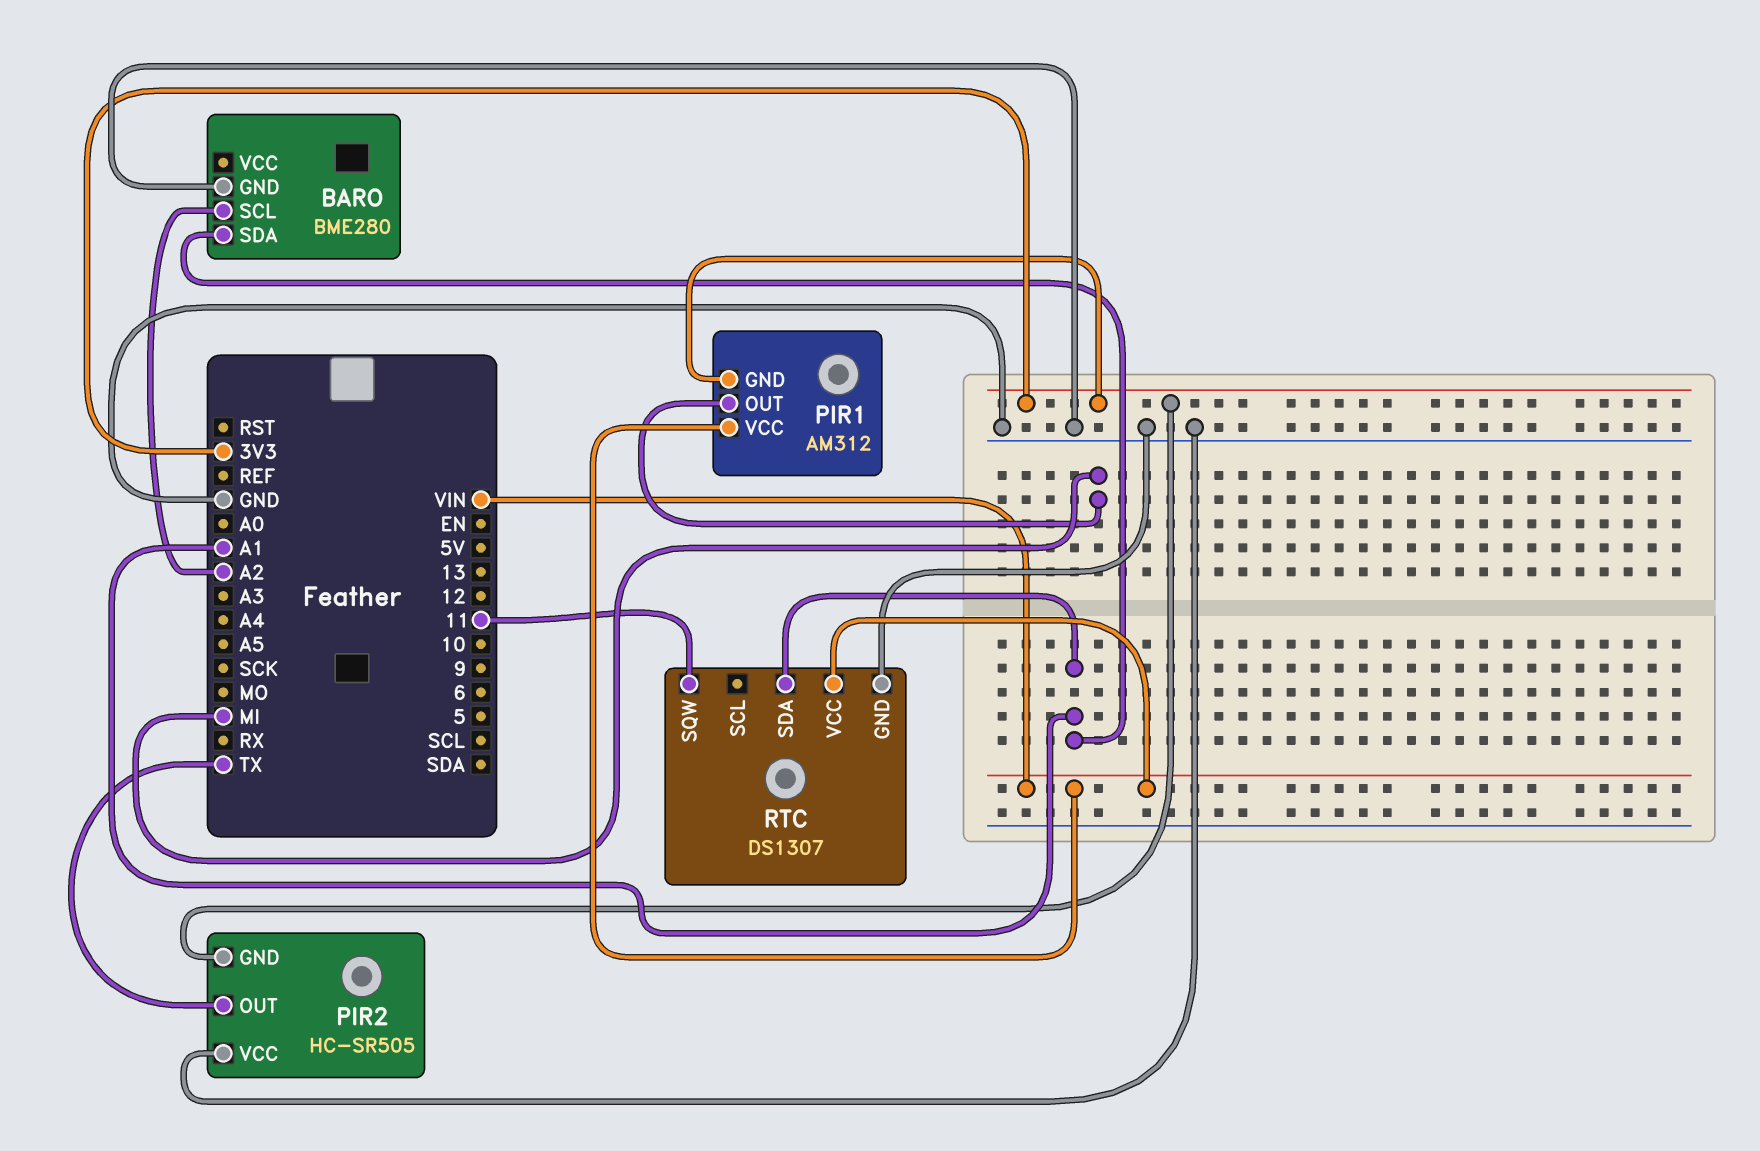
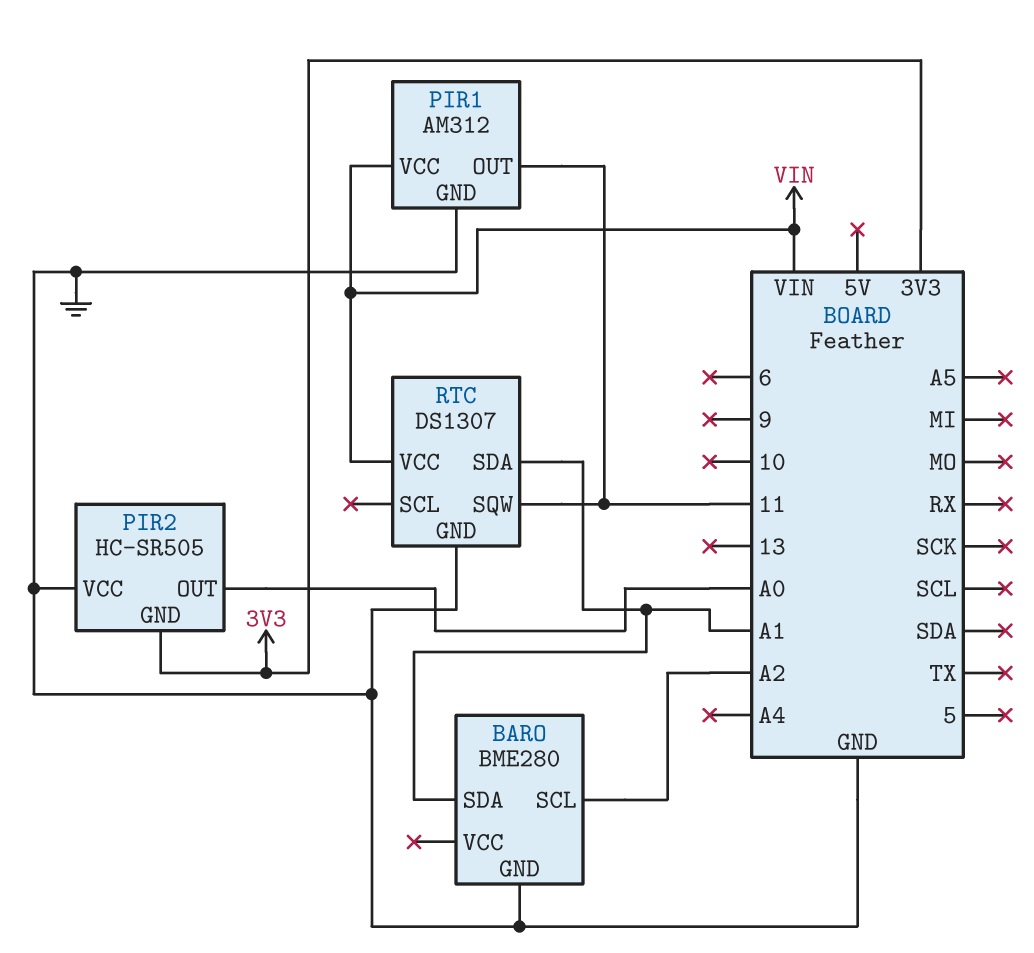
PIR1 pin GND: 3V3 -> GND
PIR1 pin OUT: MI -> 11
PIR2 pin OUT: TX -> A0

